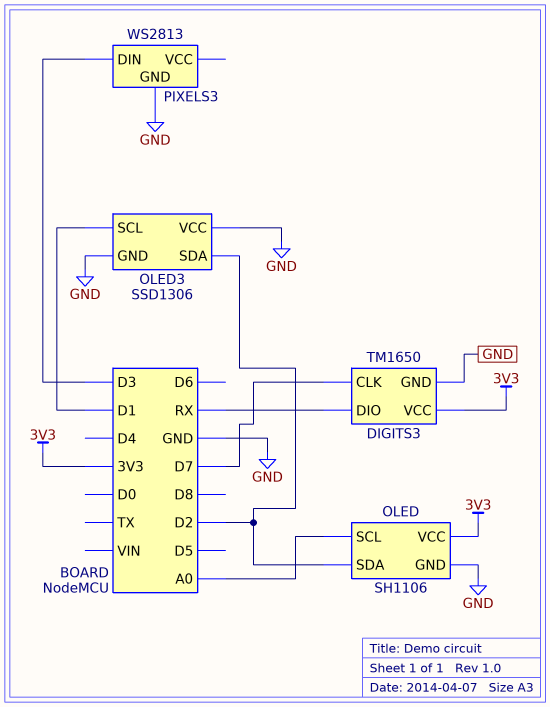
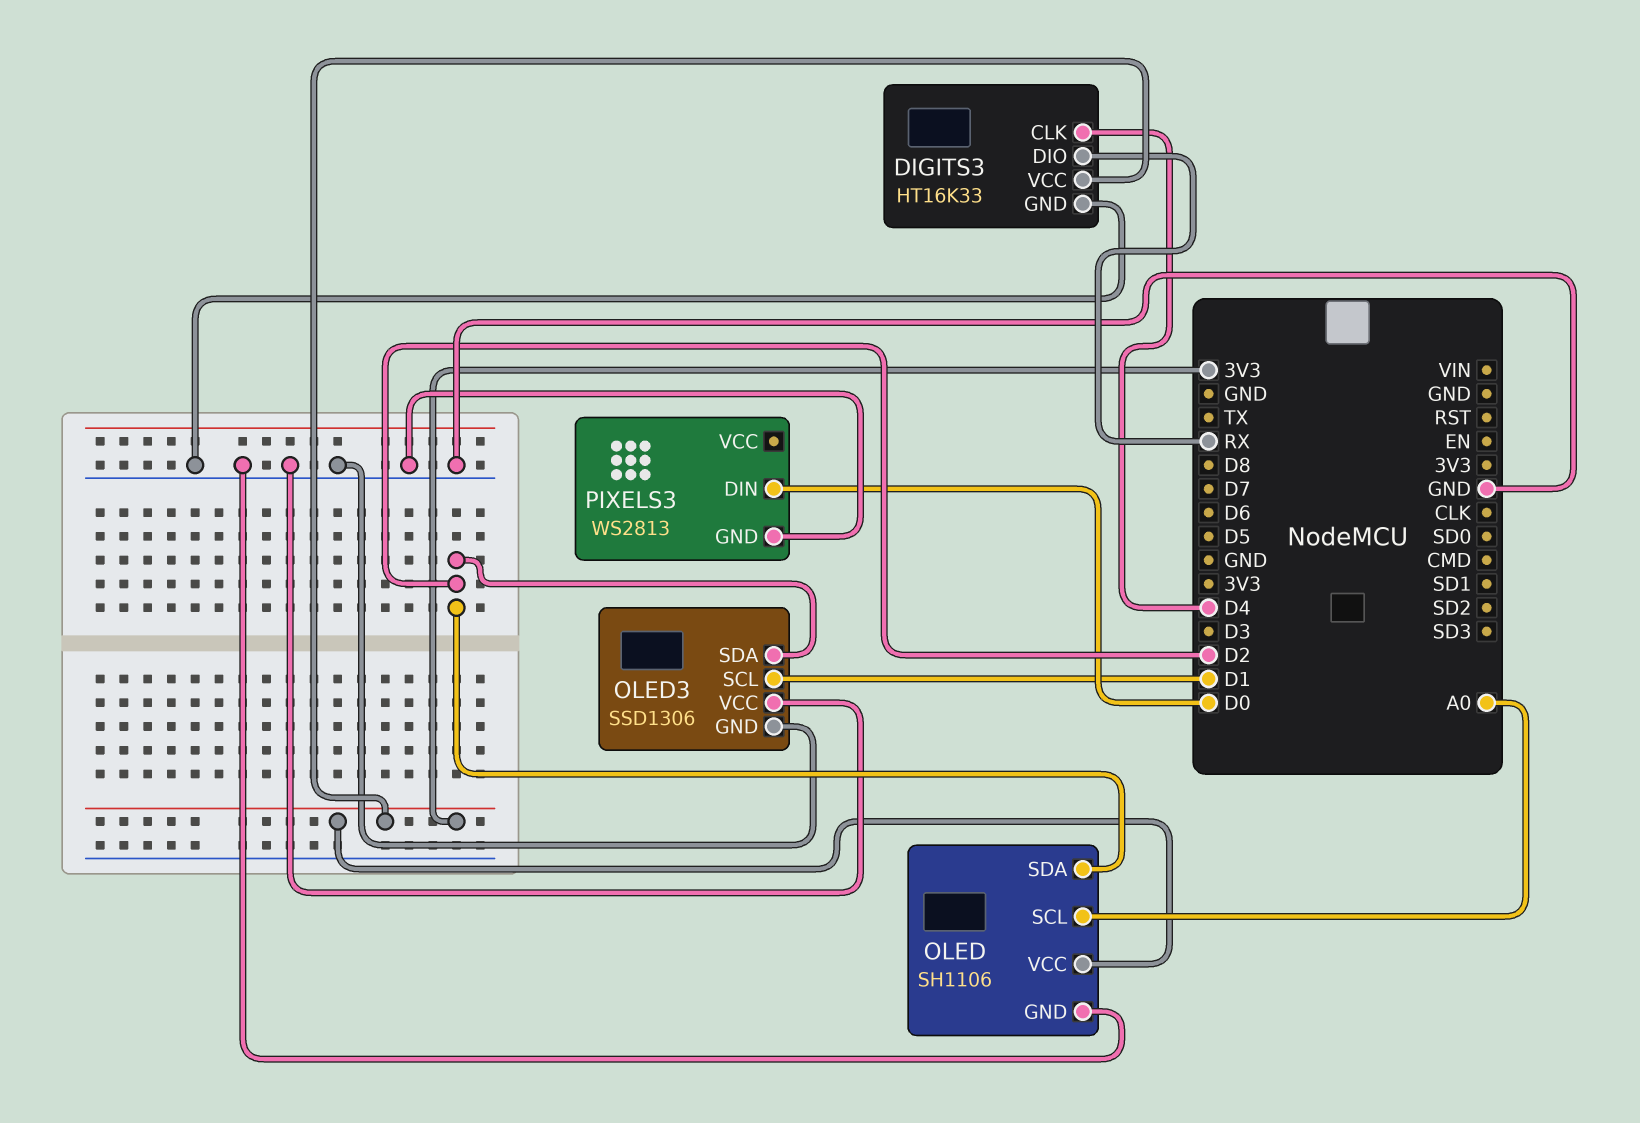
DIGITS3: TM1650 -> HT16K33
DIGITS3 pin CLK: D7 -> D4
PIXELS3 pin DIN: D3 -> D0

